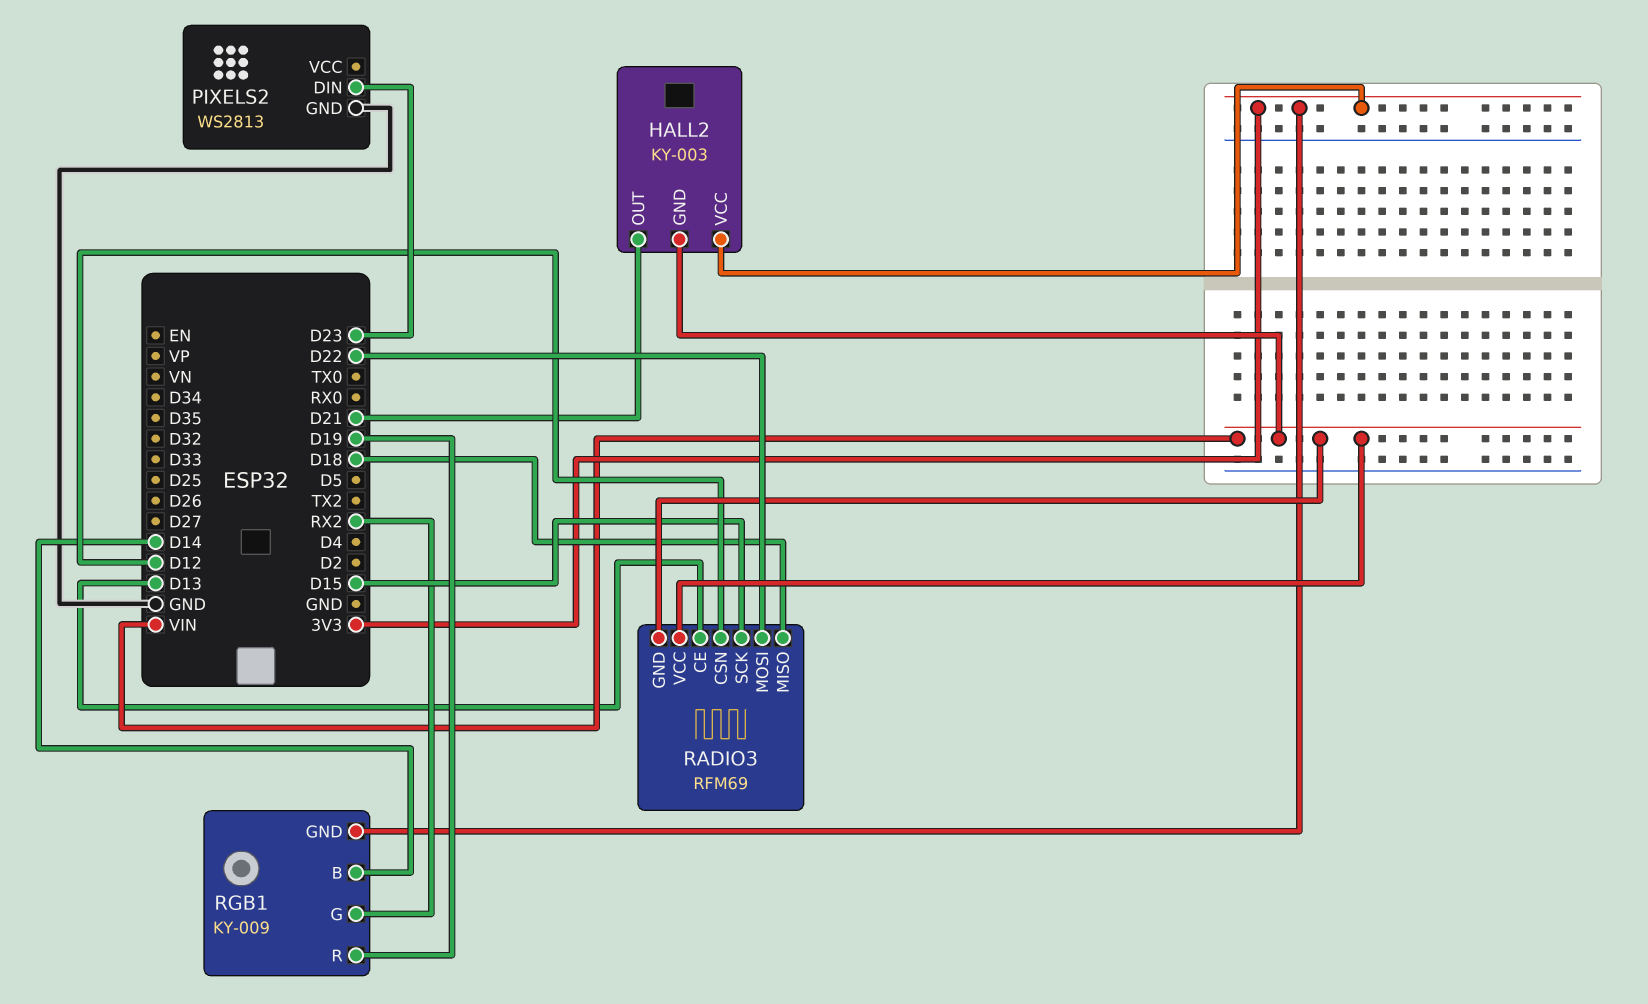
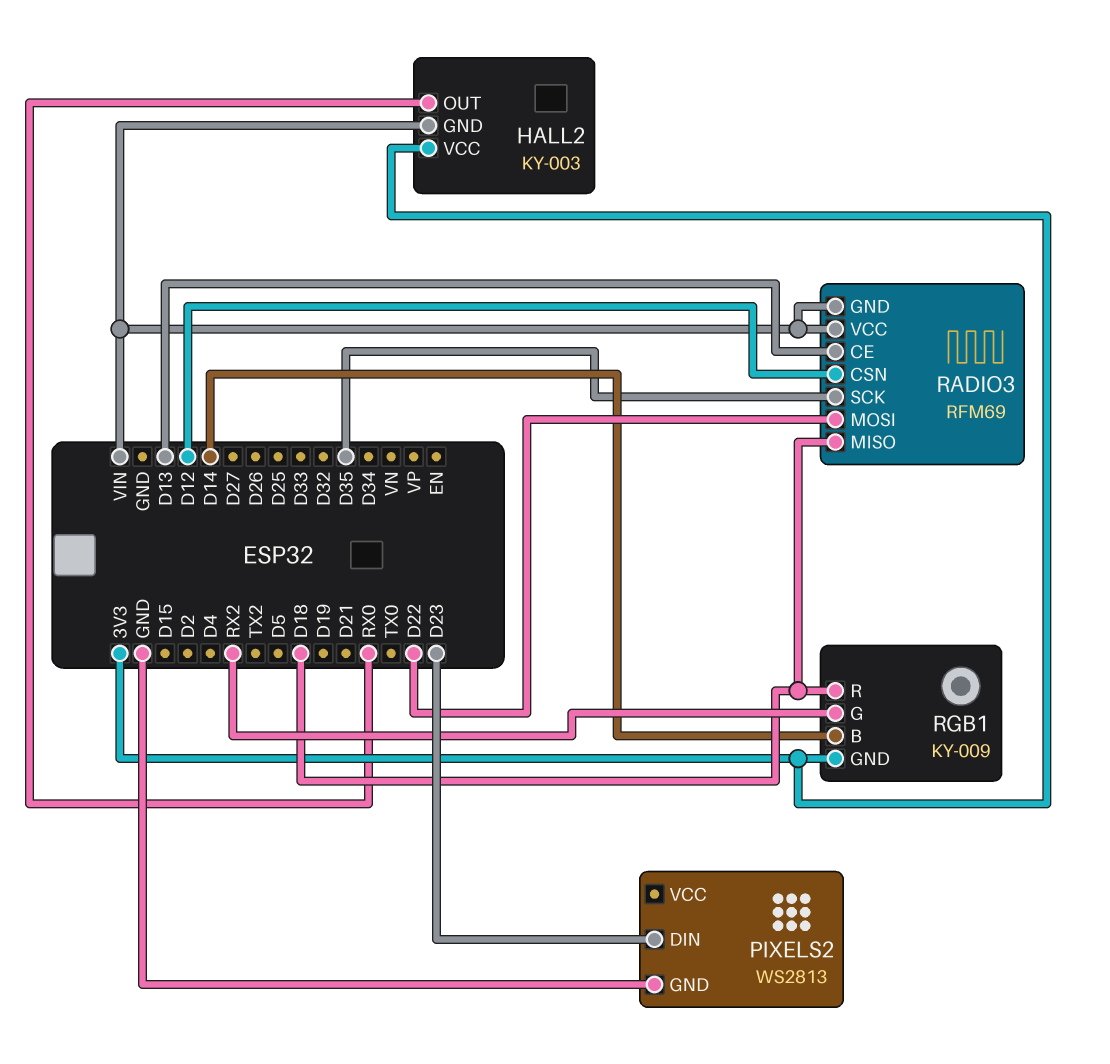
HALL2 pin OUT: D21 -> RX0
RADIO3 pin SCK: D15 -> D35
RGB1 pin R: D19 -> D18

